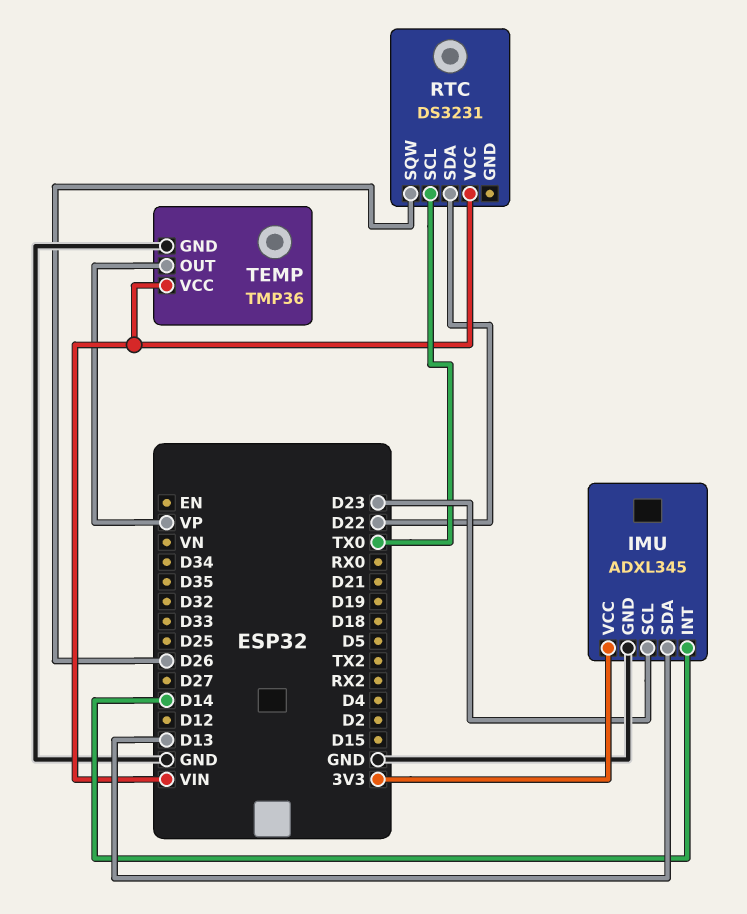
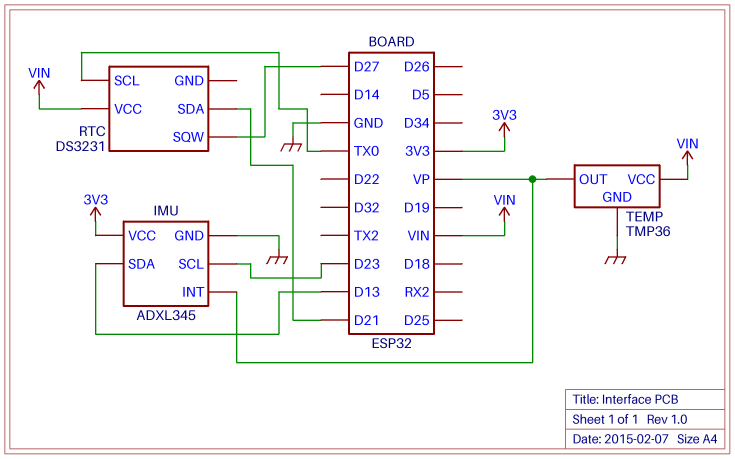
IMU pin INT: D14 -> VP
RTC pin SDA: D22 -> D21
RTC pin SQW: D26 -> D27

